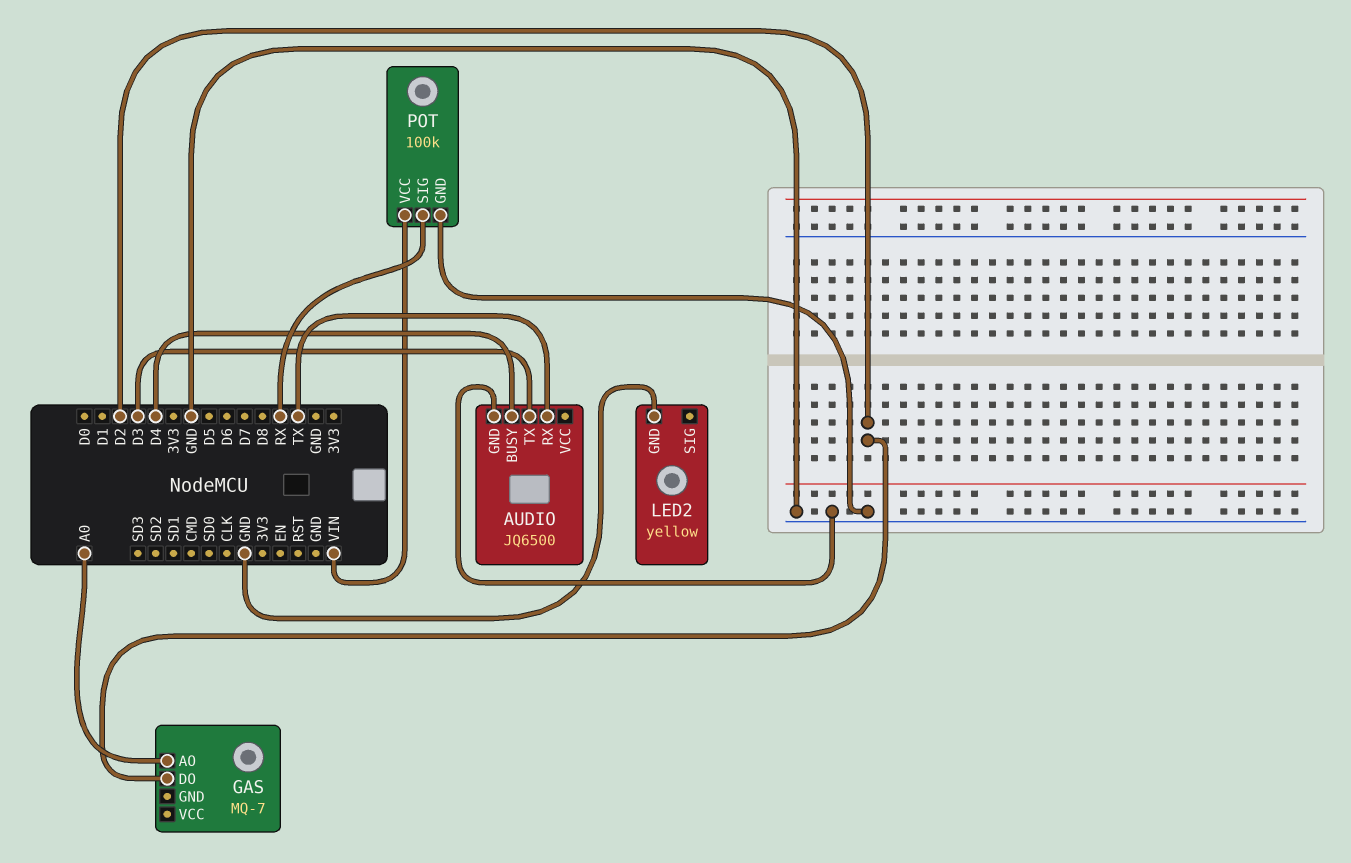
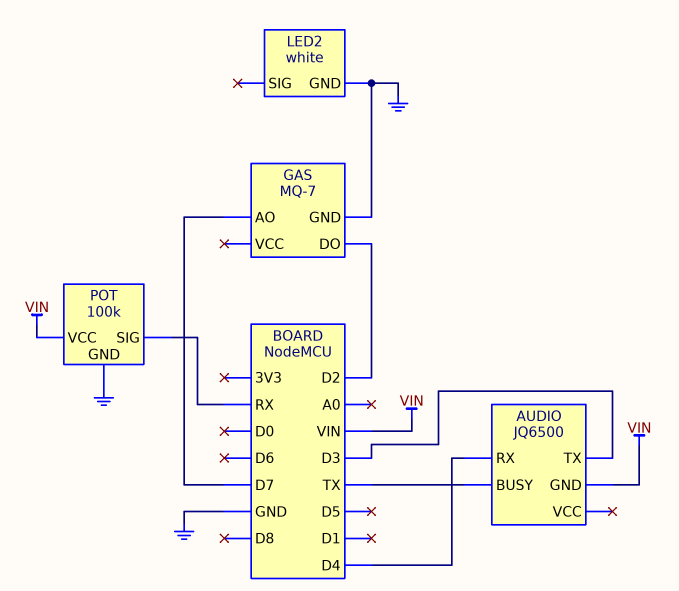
AUDIO pin BUSY: D4 -> TX
AUDIO pin GND: GND -> VIN
AUDIO pin RX: TX -> D4
GAS pin AO: A0 -> D7
GAS pin GND: none -> GND
LED2: yellow -> white

